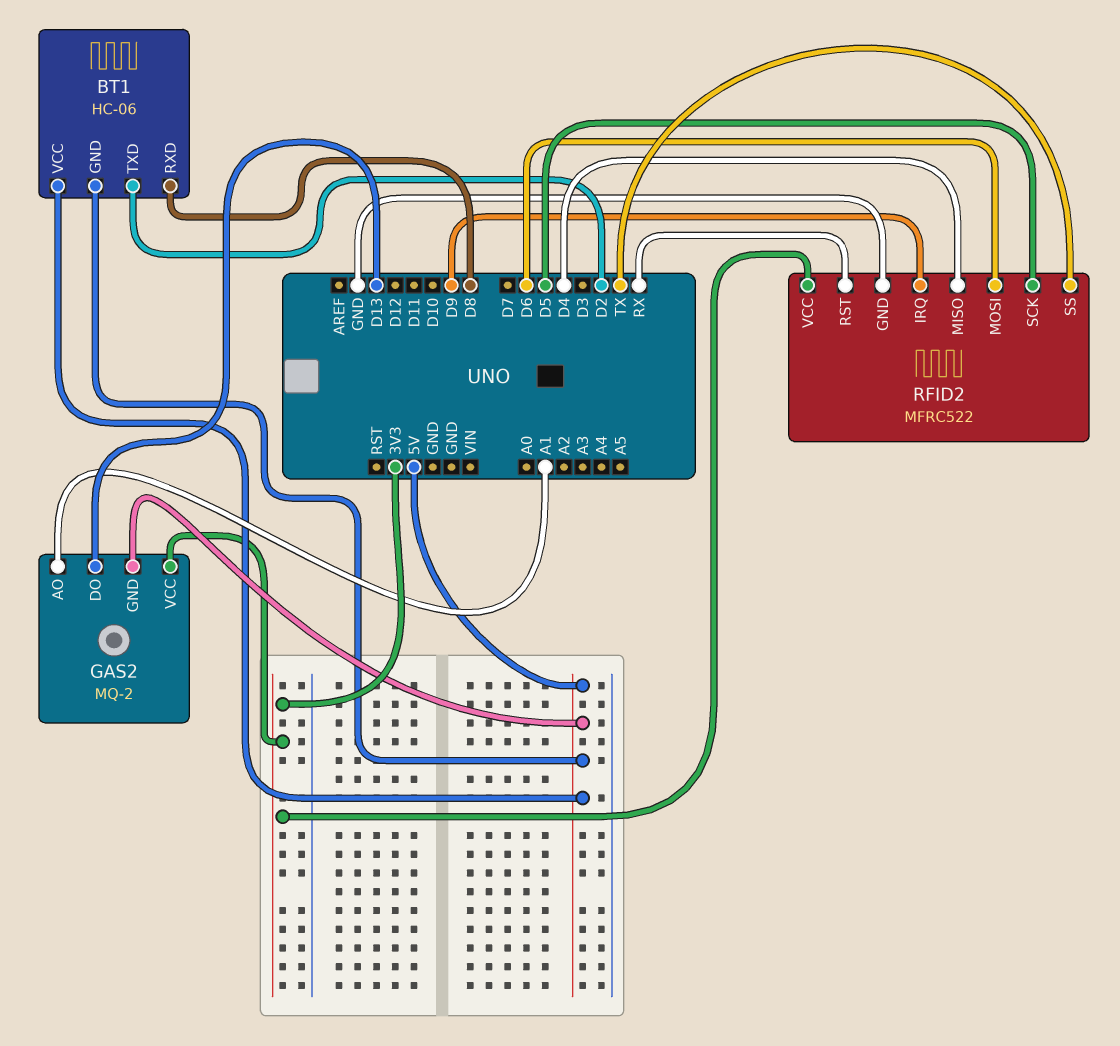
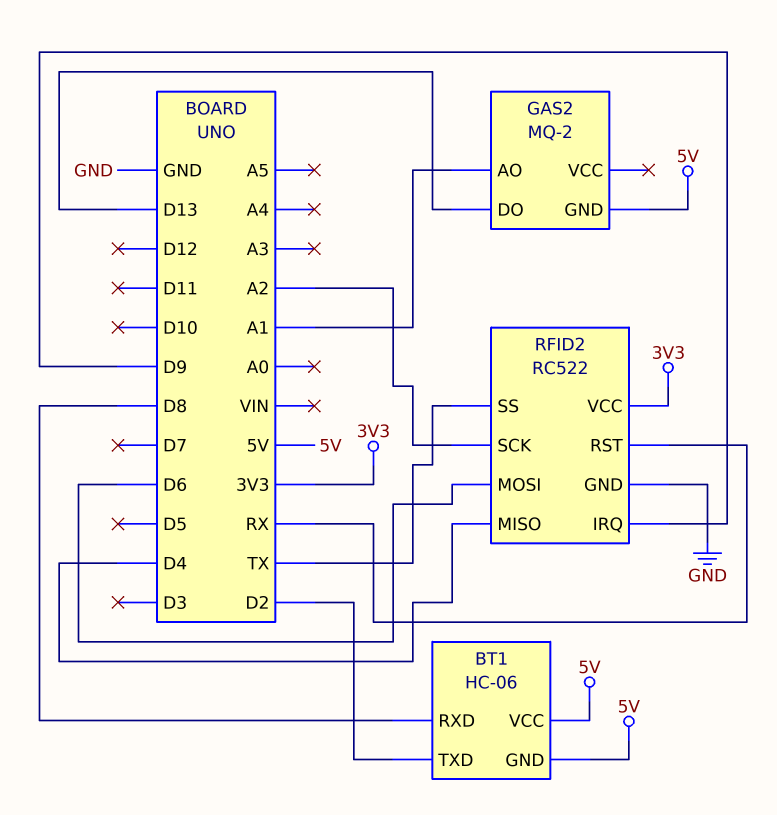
GAS2 pin VCC: 3V3 -> none
RFID2: MFRC522 -> RC522
RFID2 pin SCK: D5 -> A2

